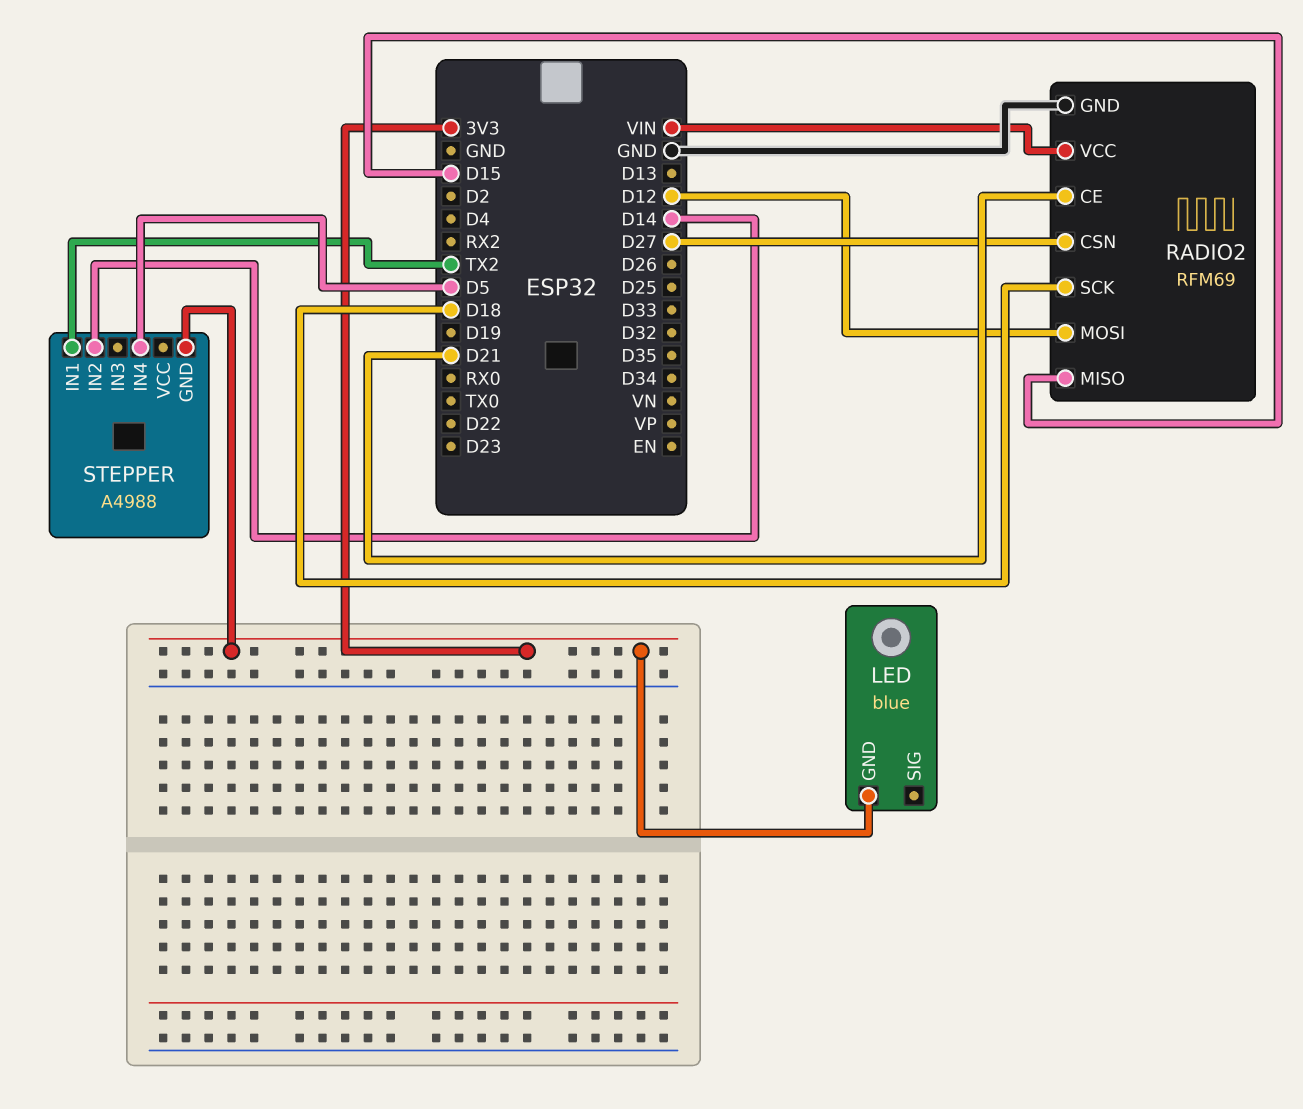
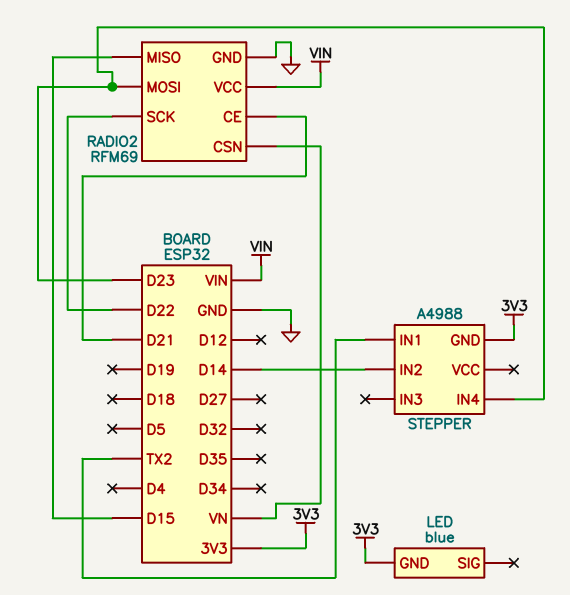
RADIO2 pin CSN: D27 -> VN
RADIO2 pin MOSI: D12 -> D23
RADIO2 pin SCK: D18 -> D22
STEPPER pin IN4: D5 -> D23

